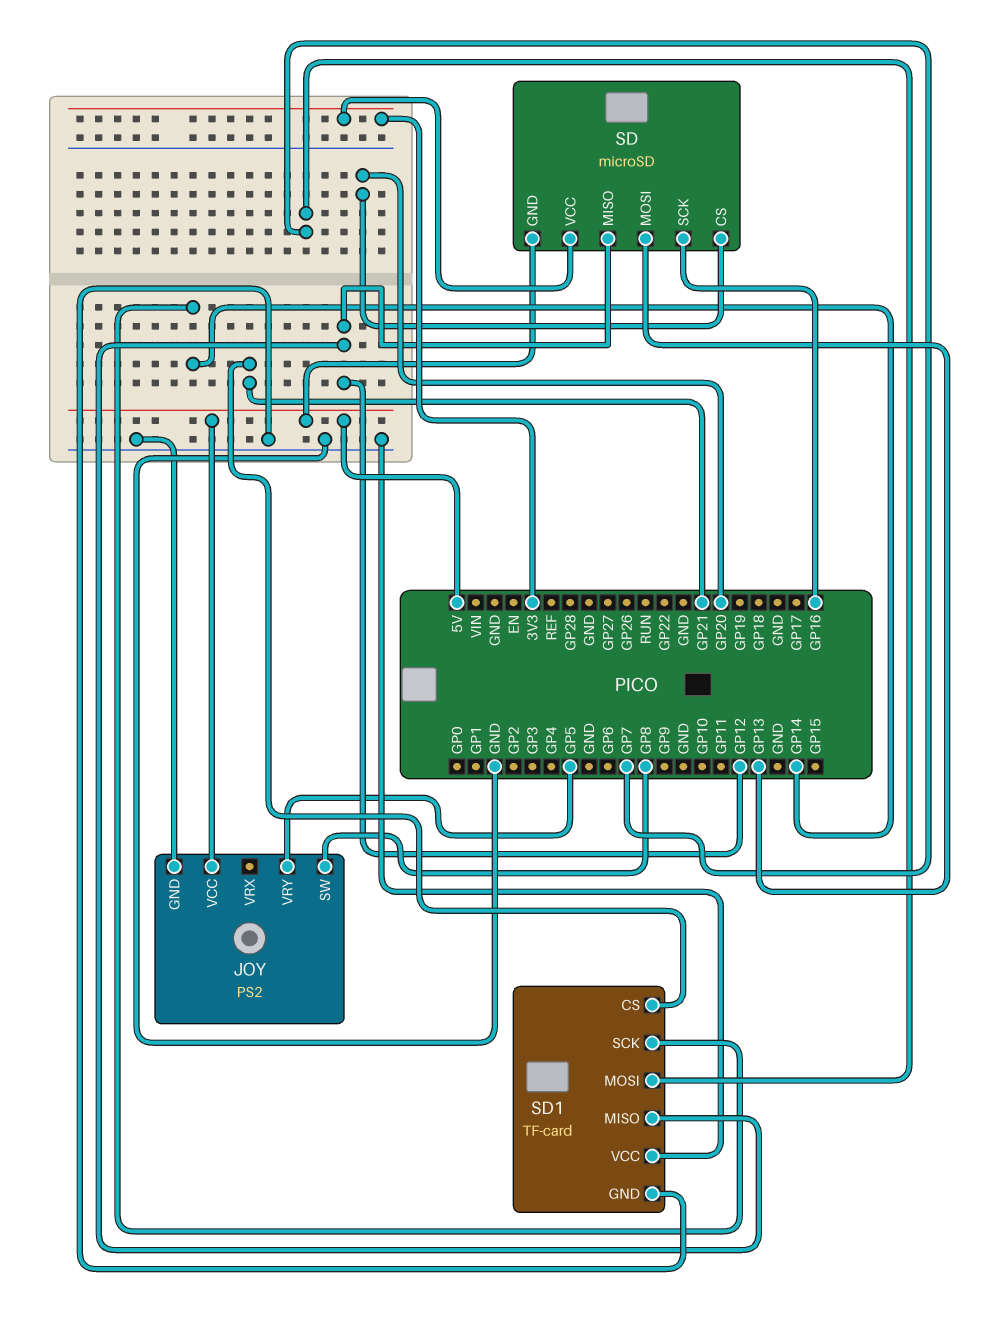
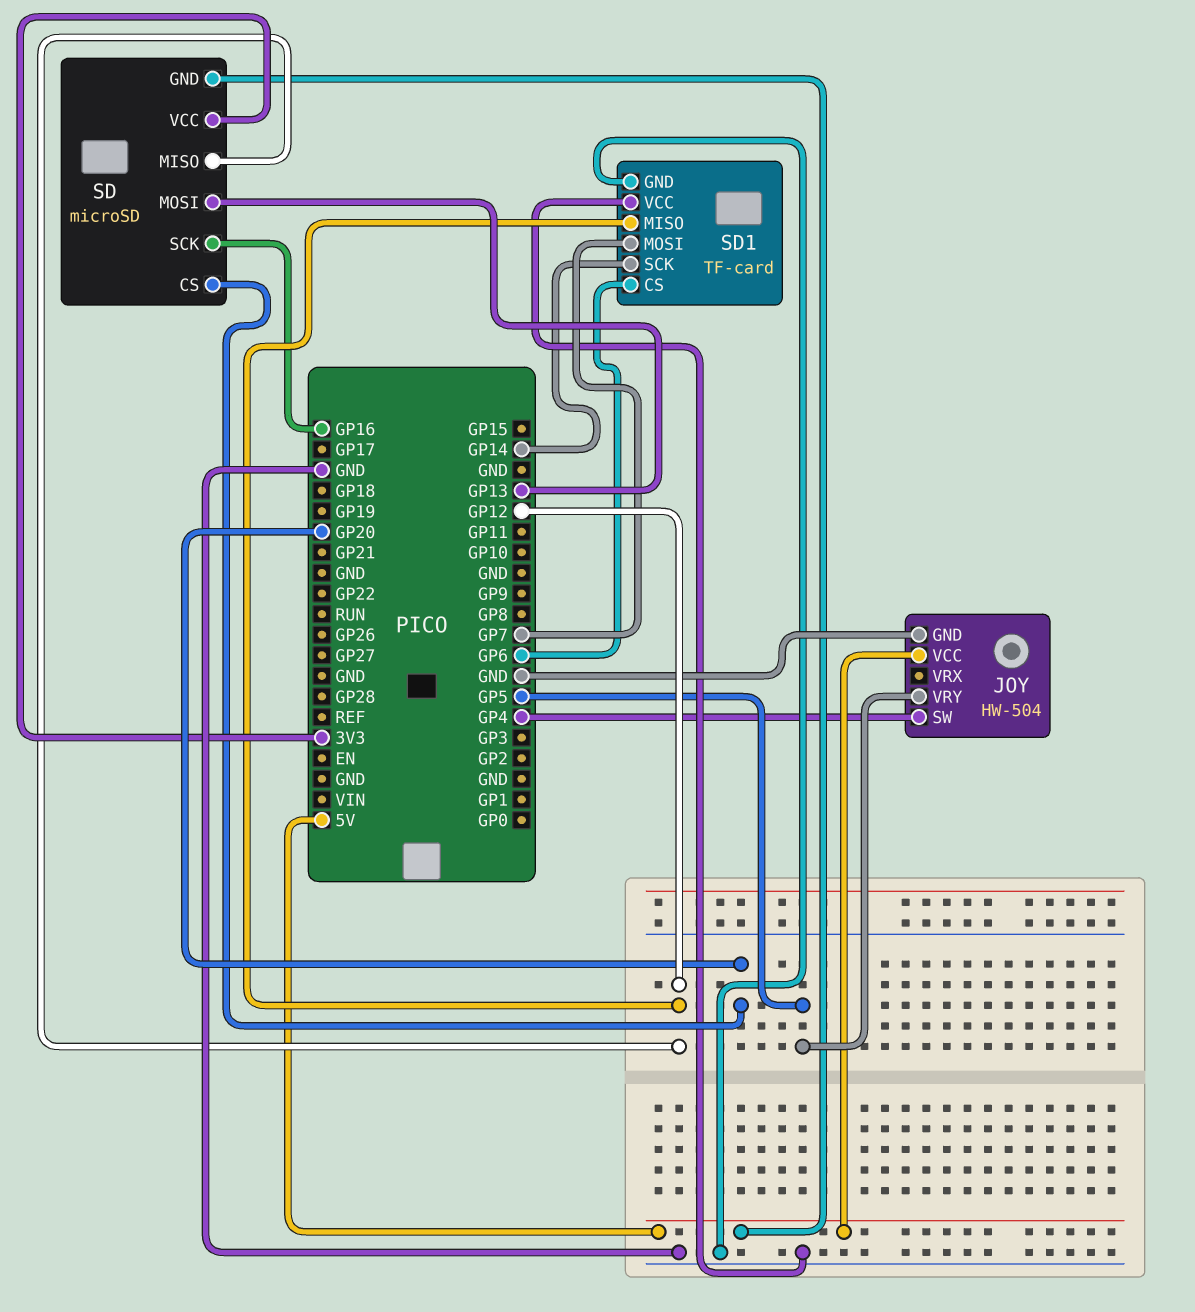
JOY: PS2 -> HW-504
JOY pin SW: GP8 -> GP4
SD1 pin CS: GP21 -> GP6

